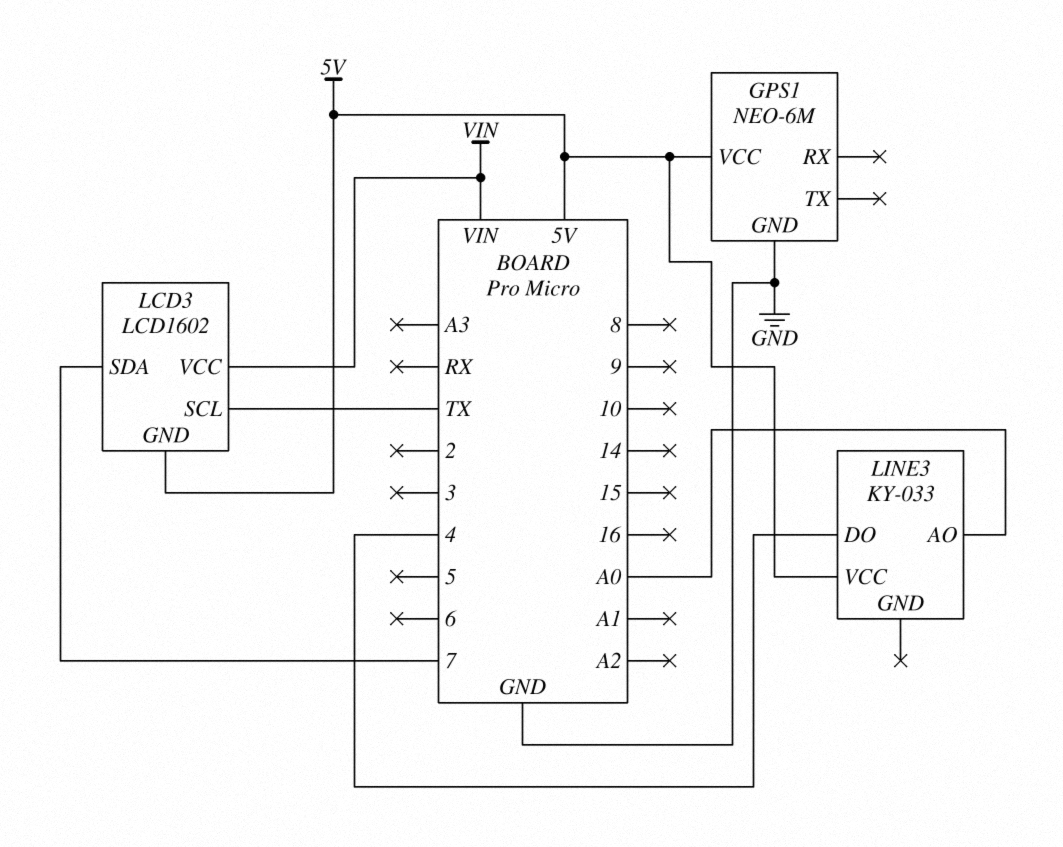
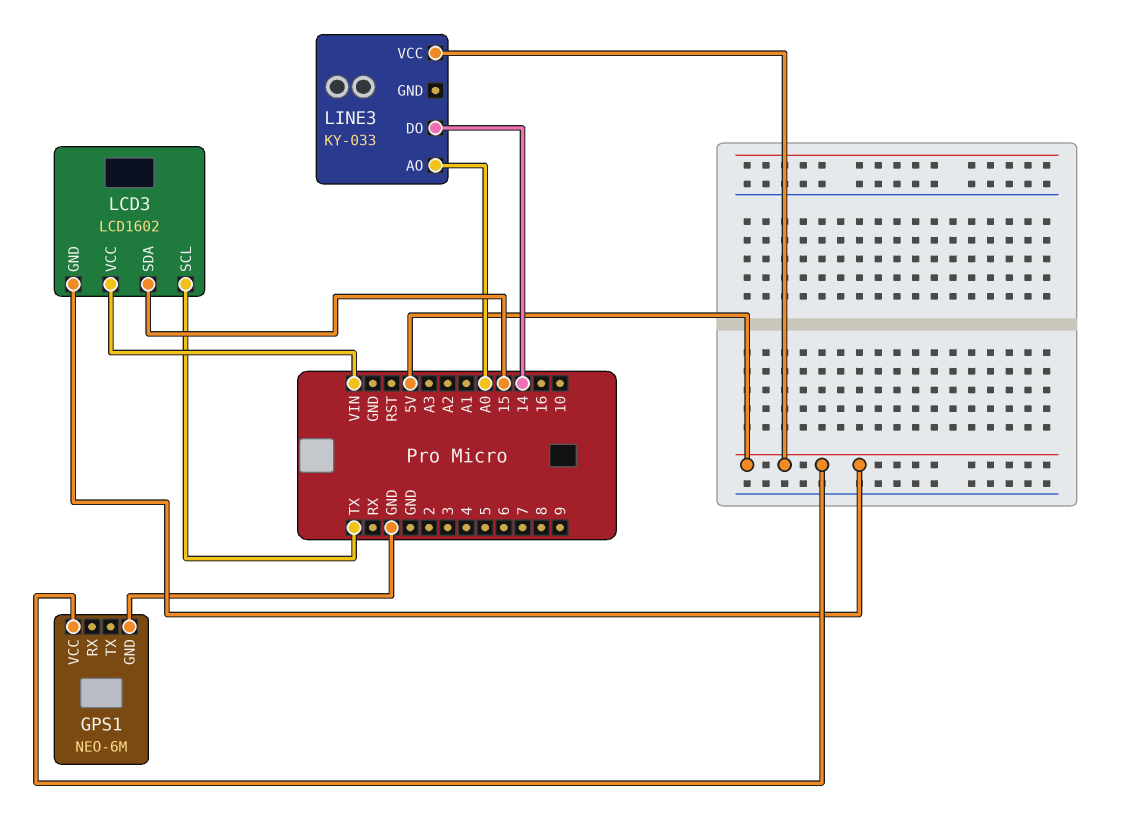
LCD3 pin SDA: 7 -> 15
LINE3 pin DO: 4 -> 14

